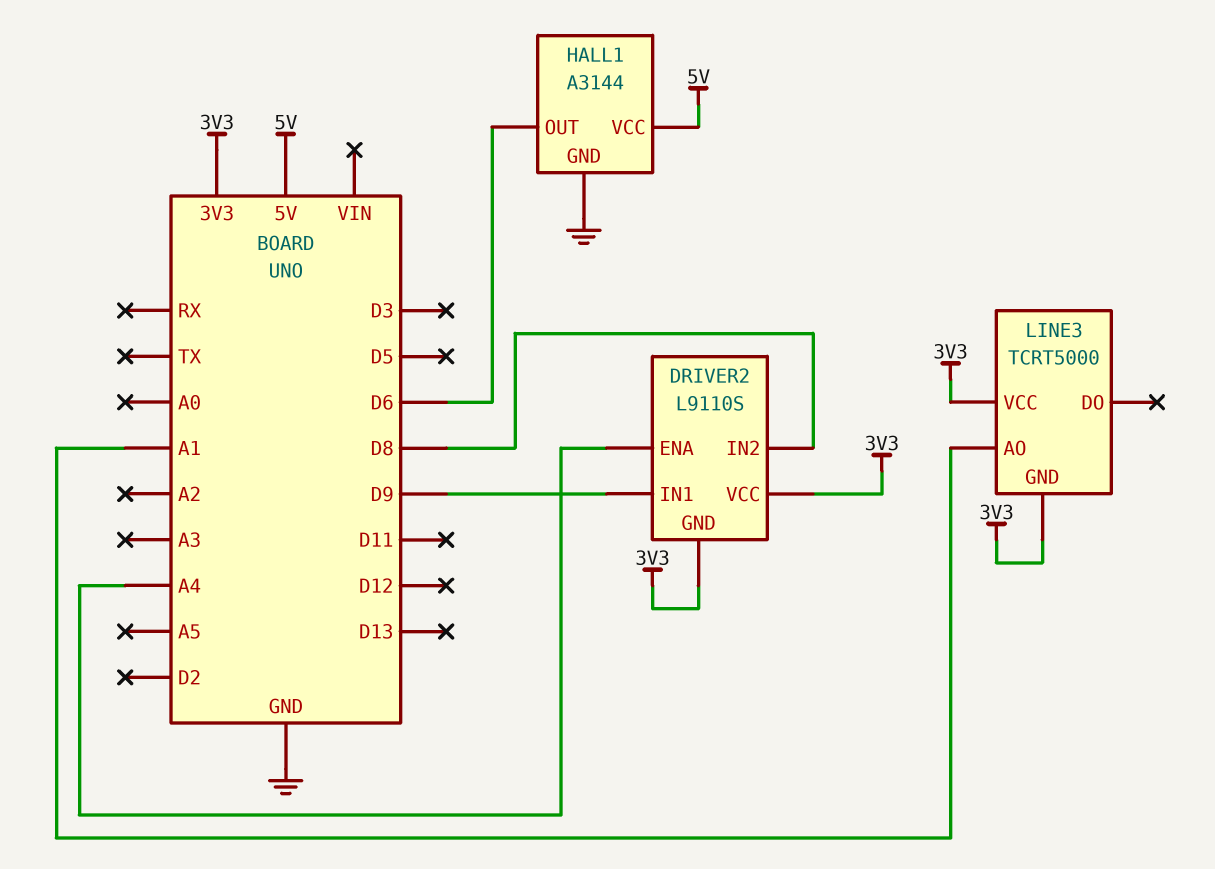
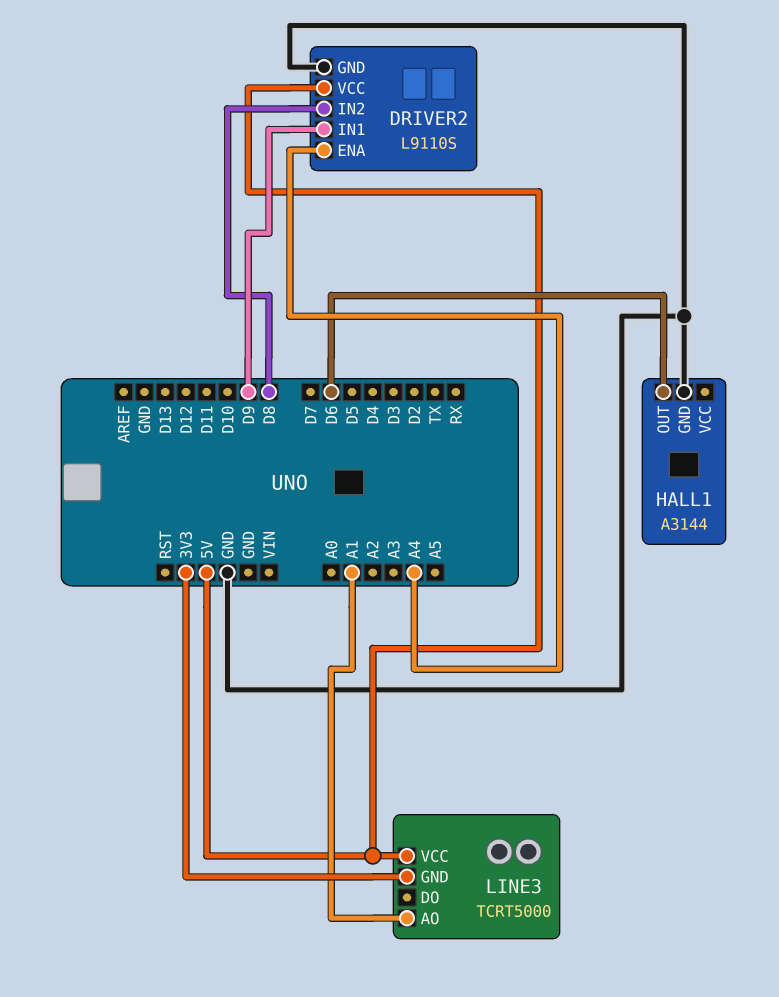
DRIVER2 pin GND: 3V3 -> GND
DRIVER2 pin VCC: 3V3 -> 5V
HALL1 pin VCC: 5V -> none
LINE3 pin VCC: 3V3 -> 5V

